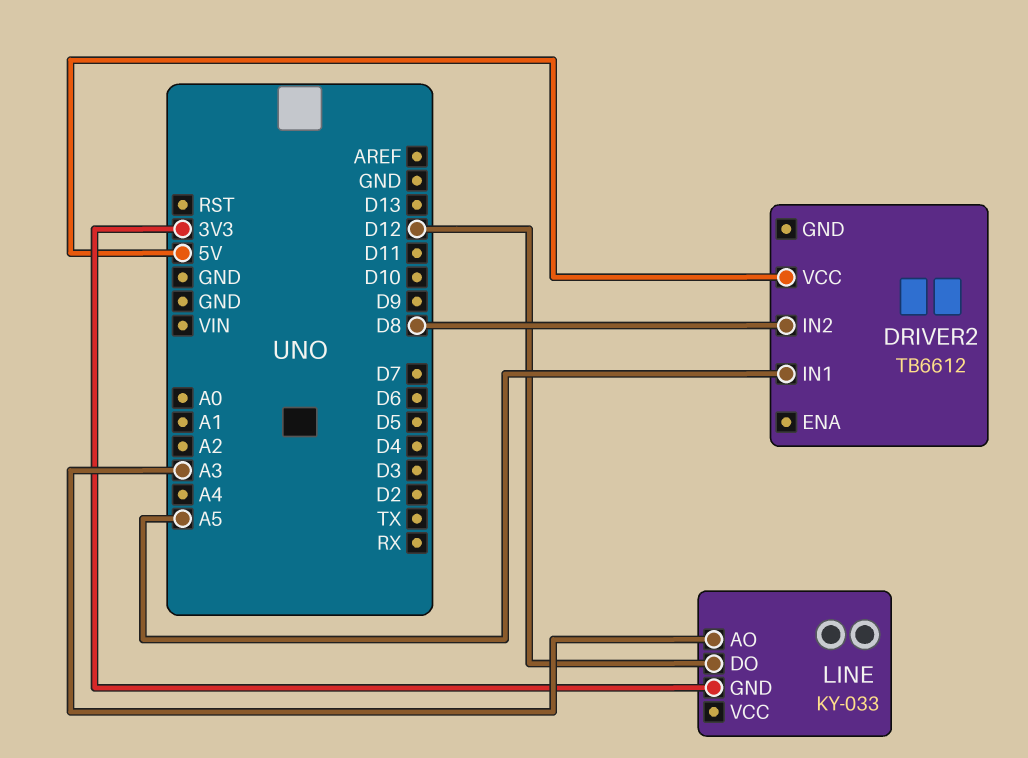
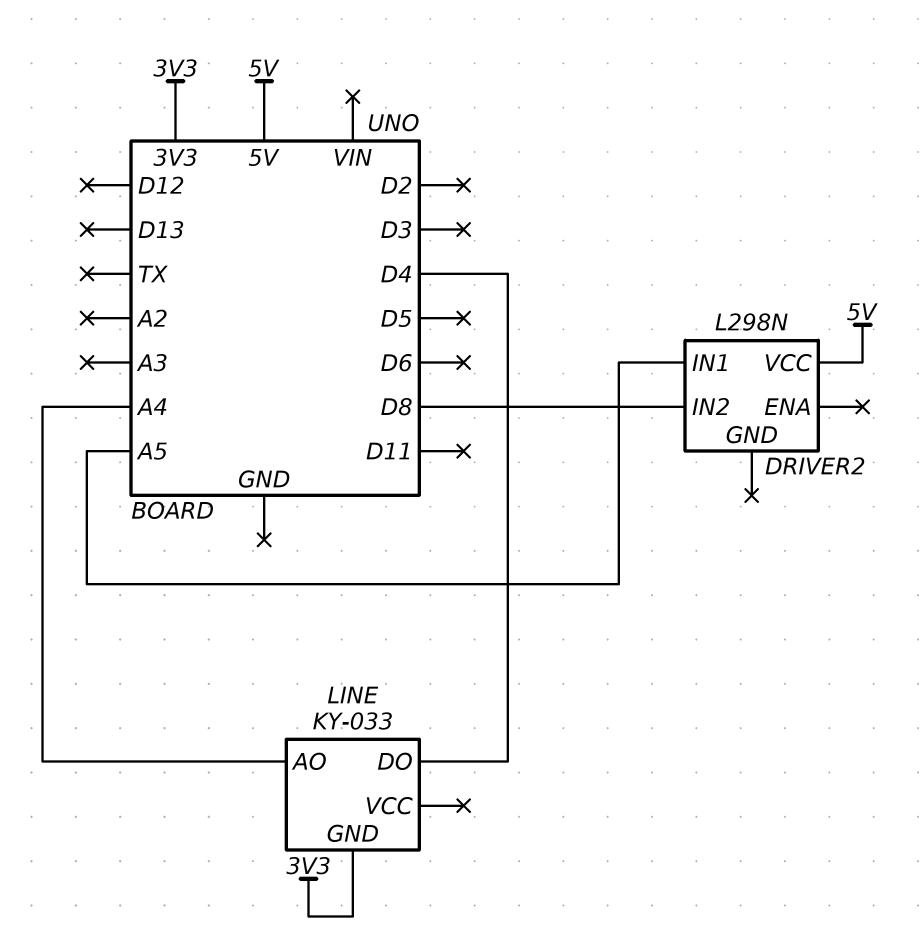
DRIVER2: TB6612 -> L298N
LINE pin AO: A3 -> A4
LINE pin DO: D12 -> D4

